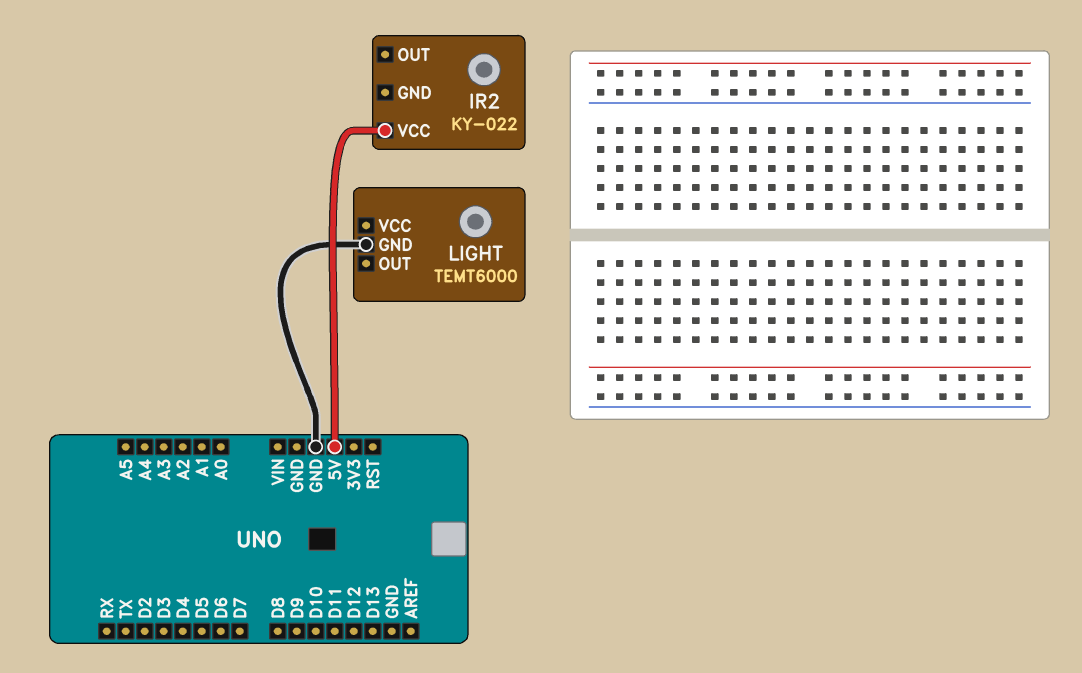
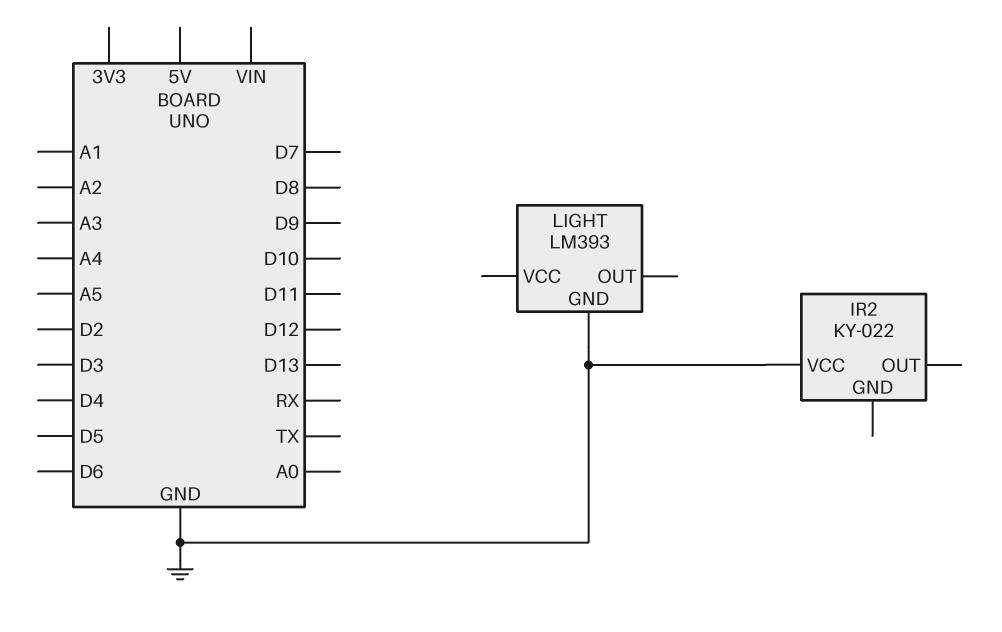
IR2 pin VCC: 5V -> GND
LIGHT: TEMT6000 -> LM393

